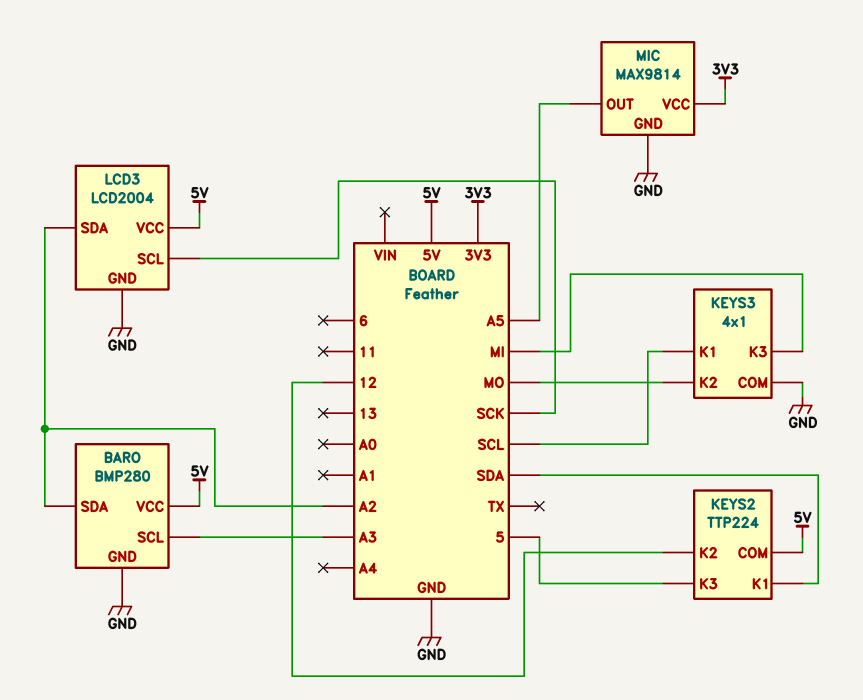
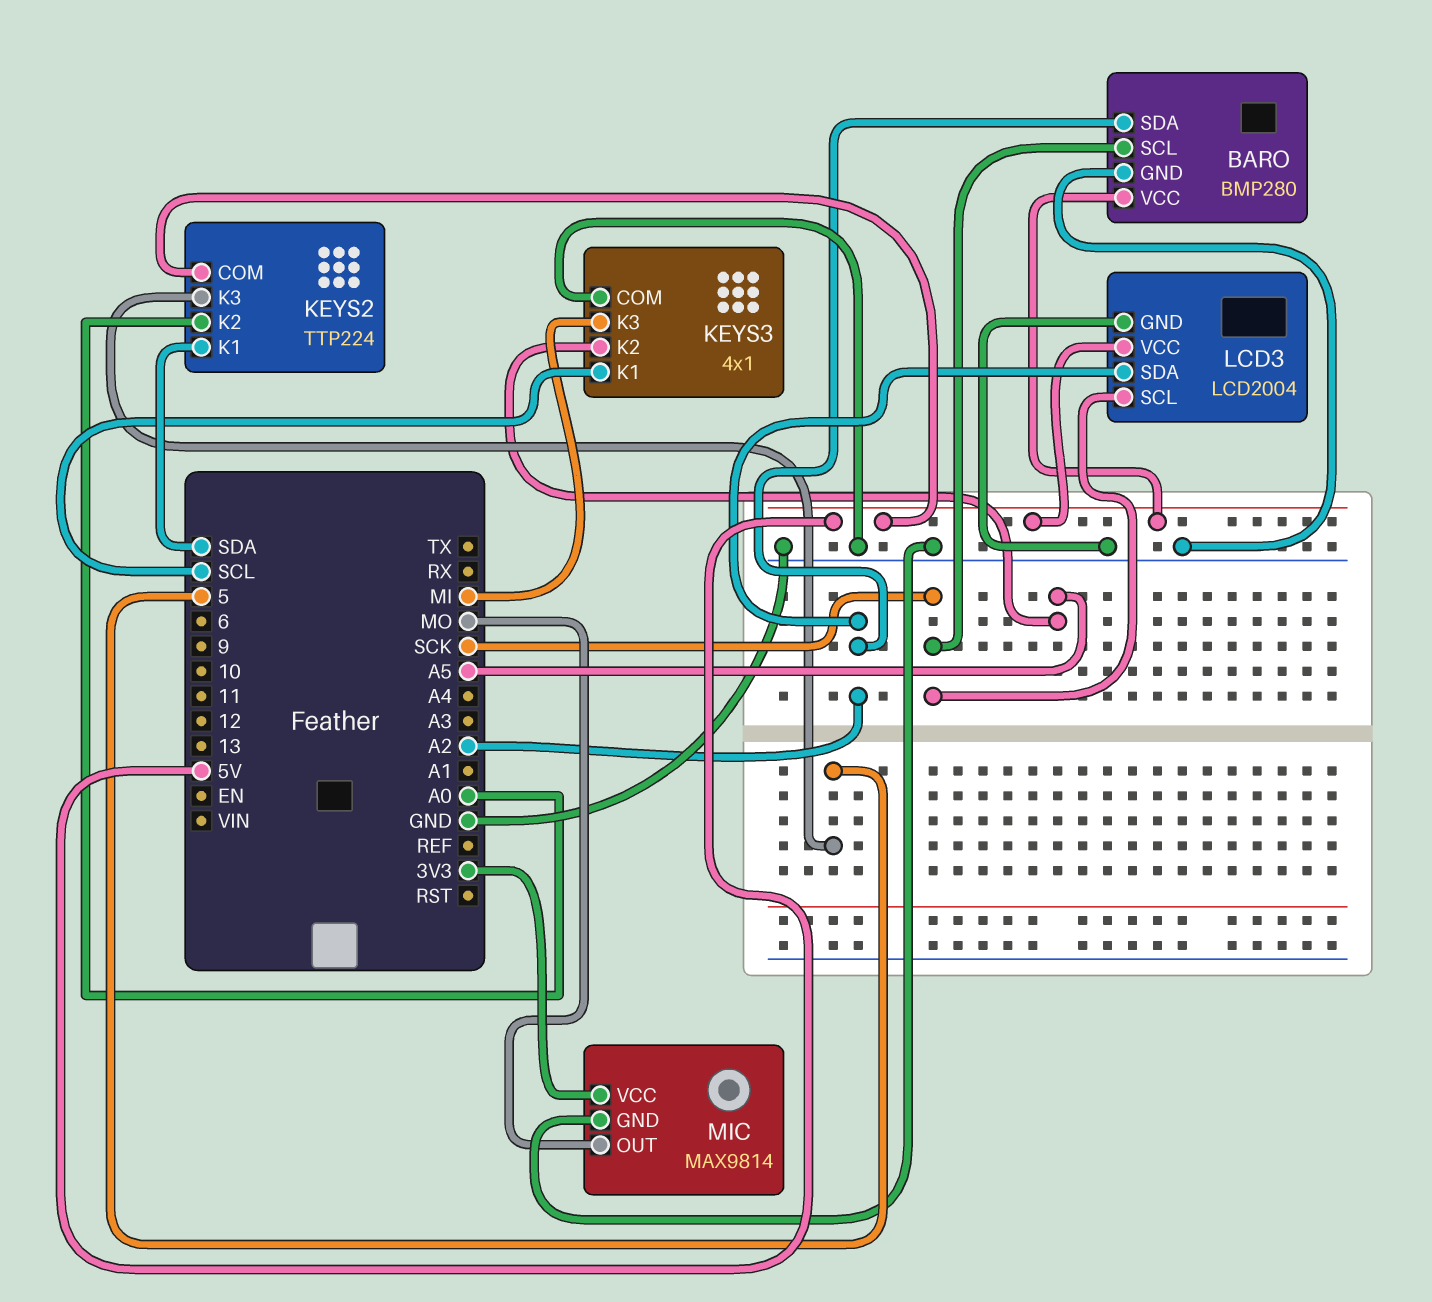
BARO pin SCL: A3 -> SCK
KEYS2 pin K2: 12 -> A0
KEYS3 pin K2: MO -> A5
MIC pin OUT: A5 -> MO

